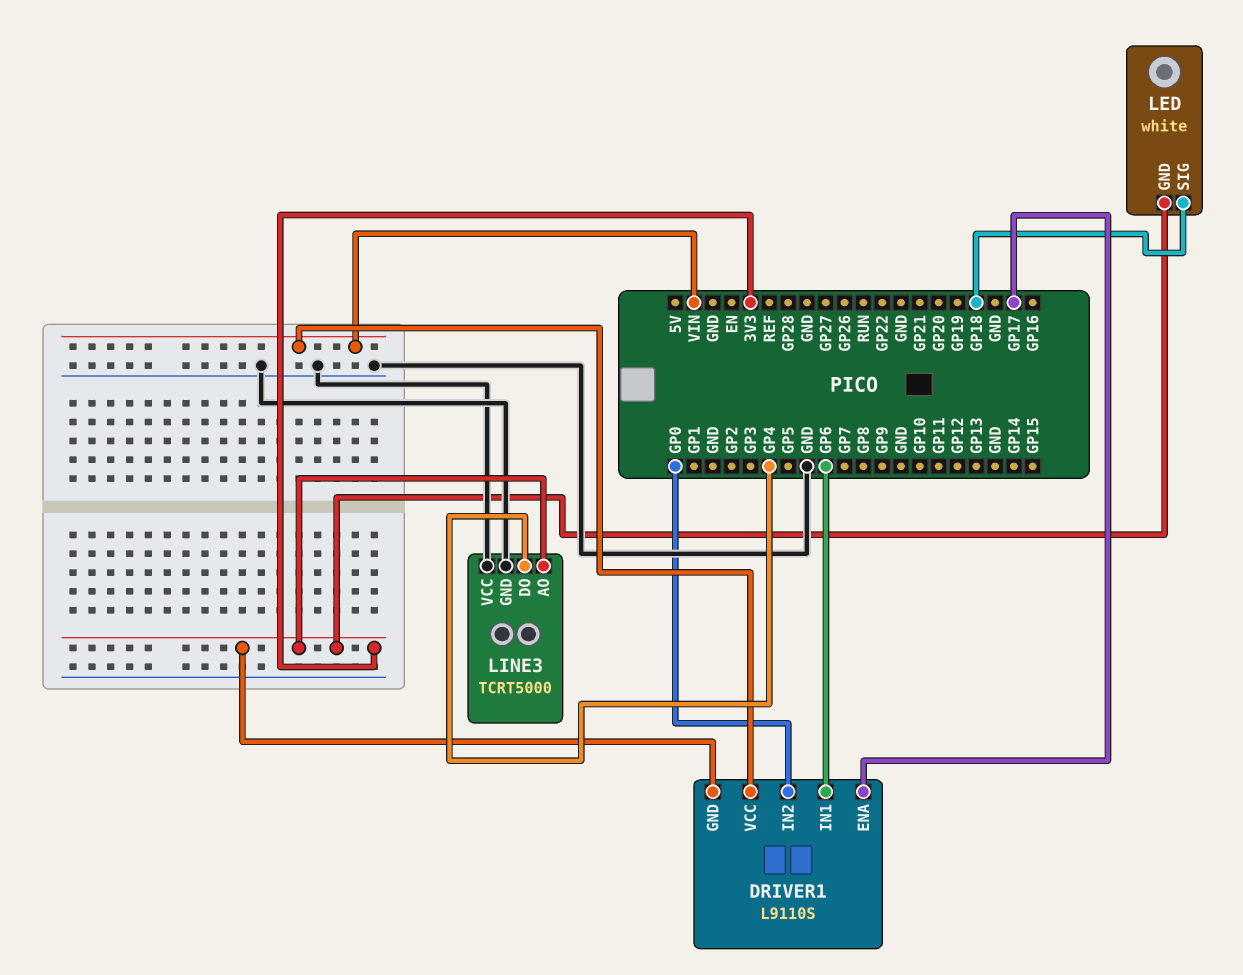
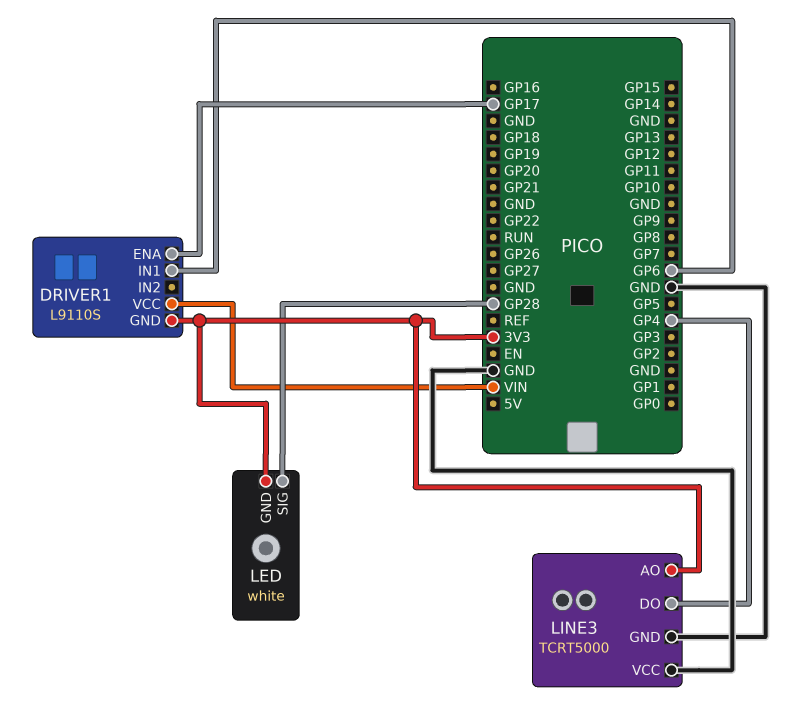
DRIVER1 pin IN2: GP0 -> none
LED pin SIG: GP18 -> GP28

